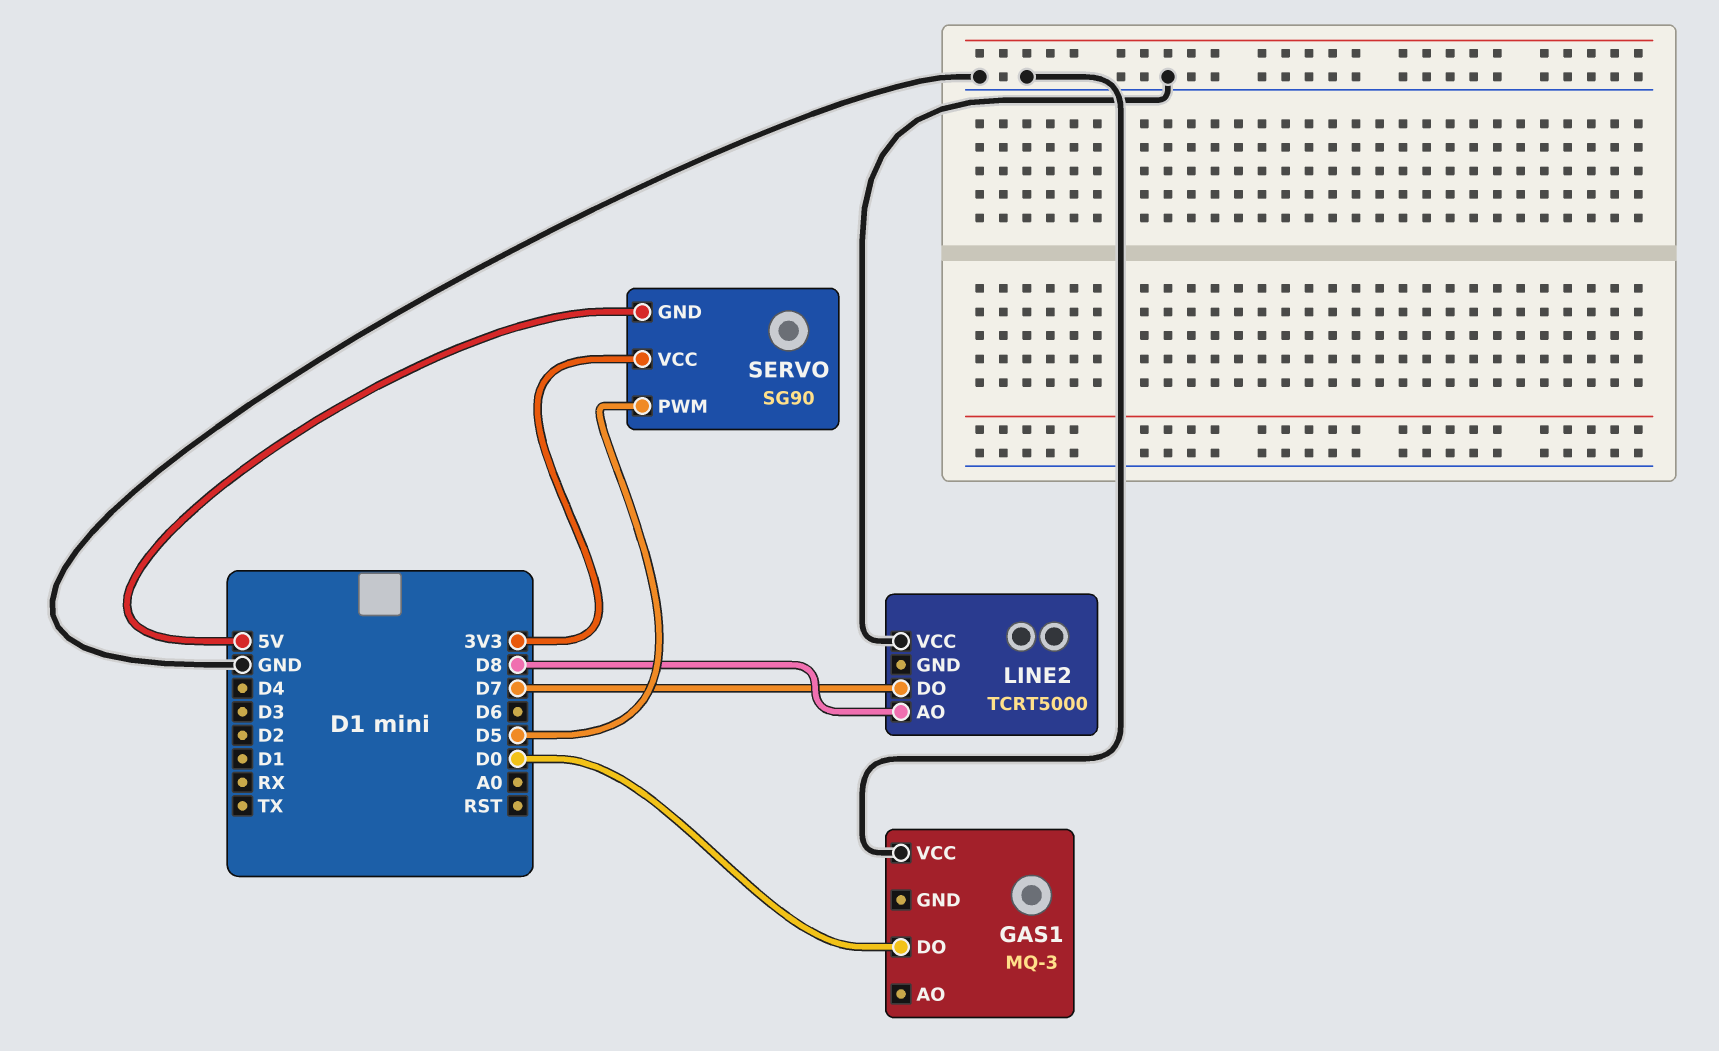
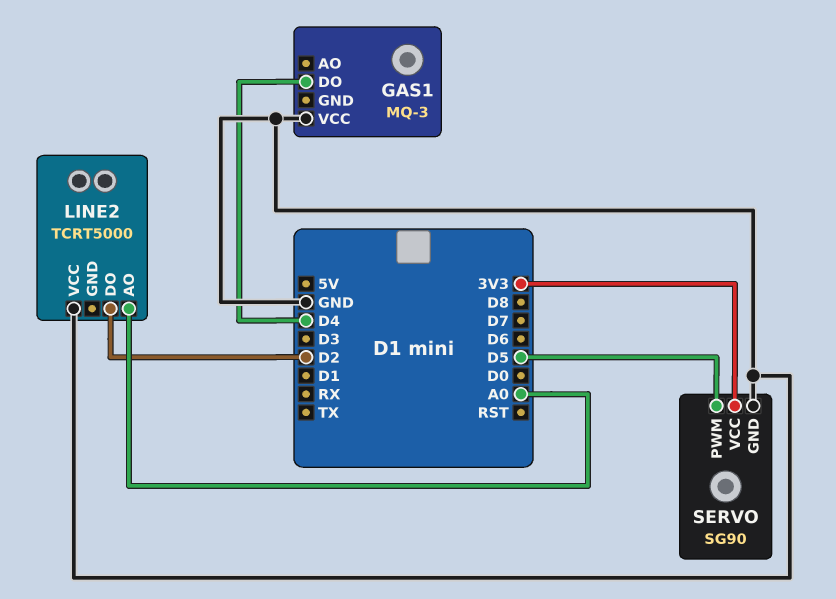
GAS1 pin DO: D0 -> D4
LINE2 pin AO: D8 -> A0
LINE2 pin DO: D7 -> D2
SERVO pin GND: 5V -> GND

